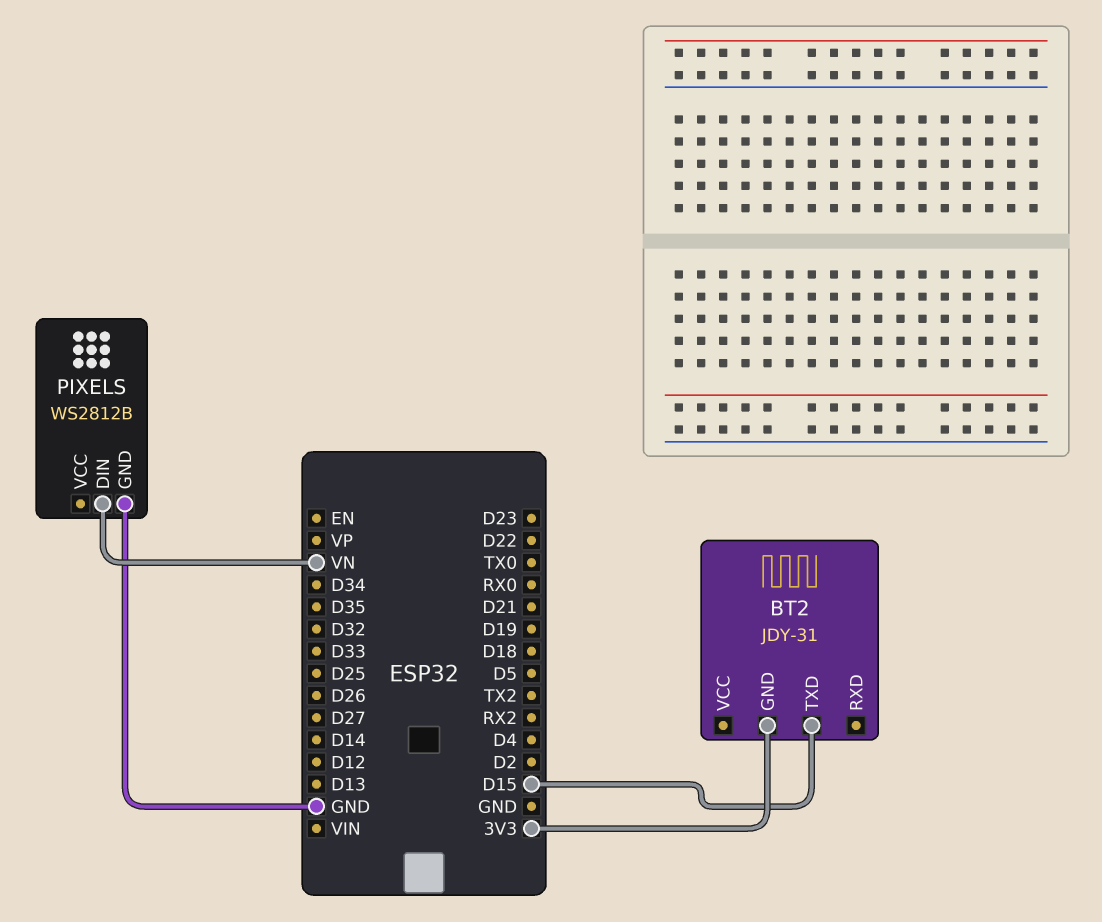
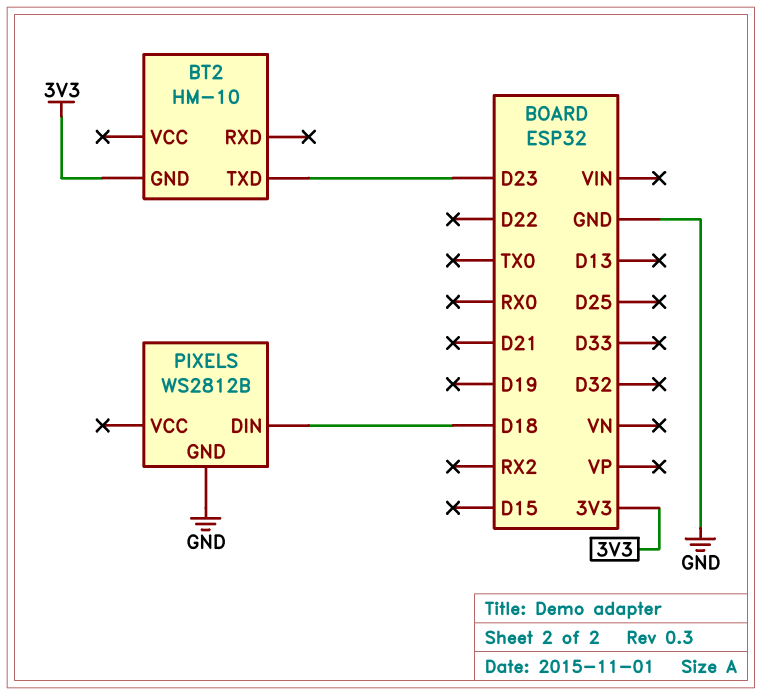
BT2: JDY-31 -> HM-10
BT2 pin TXD: D15 -> D23
PIXELS pin DIN: VN -> D18

